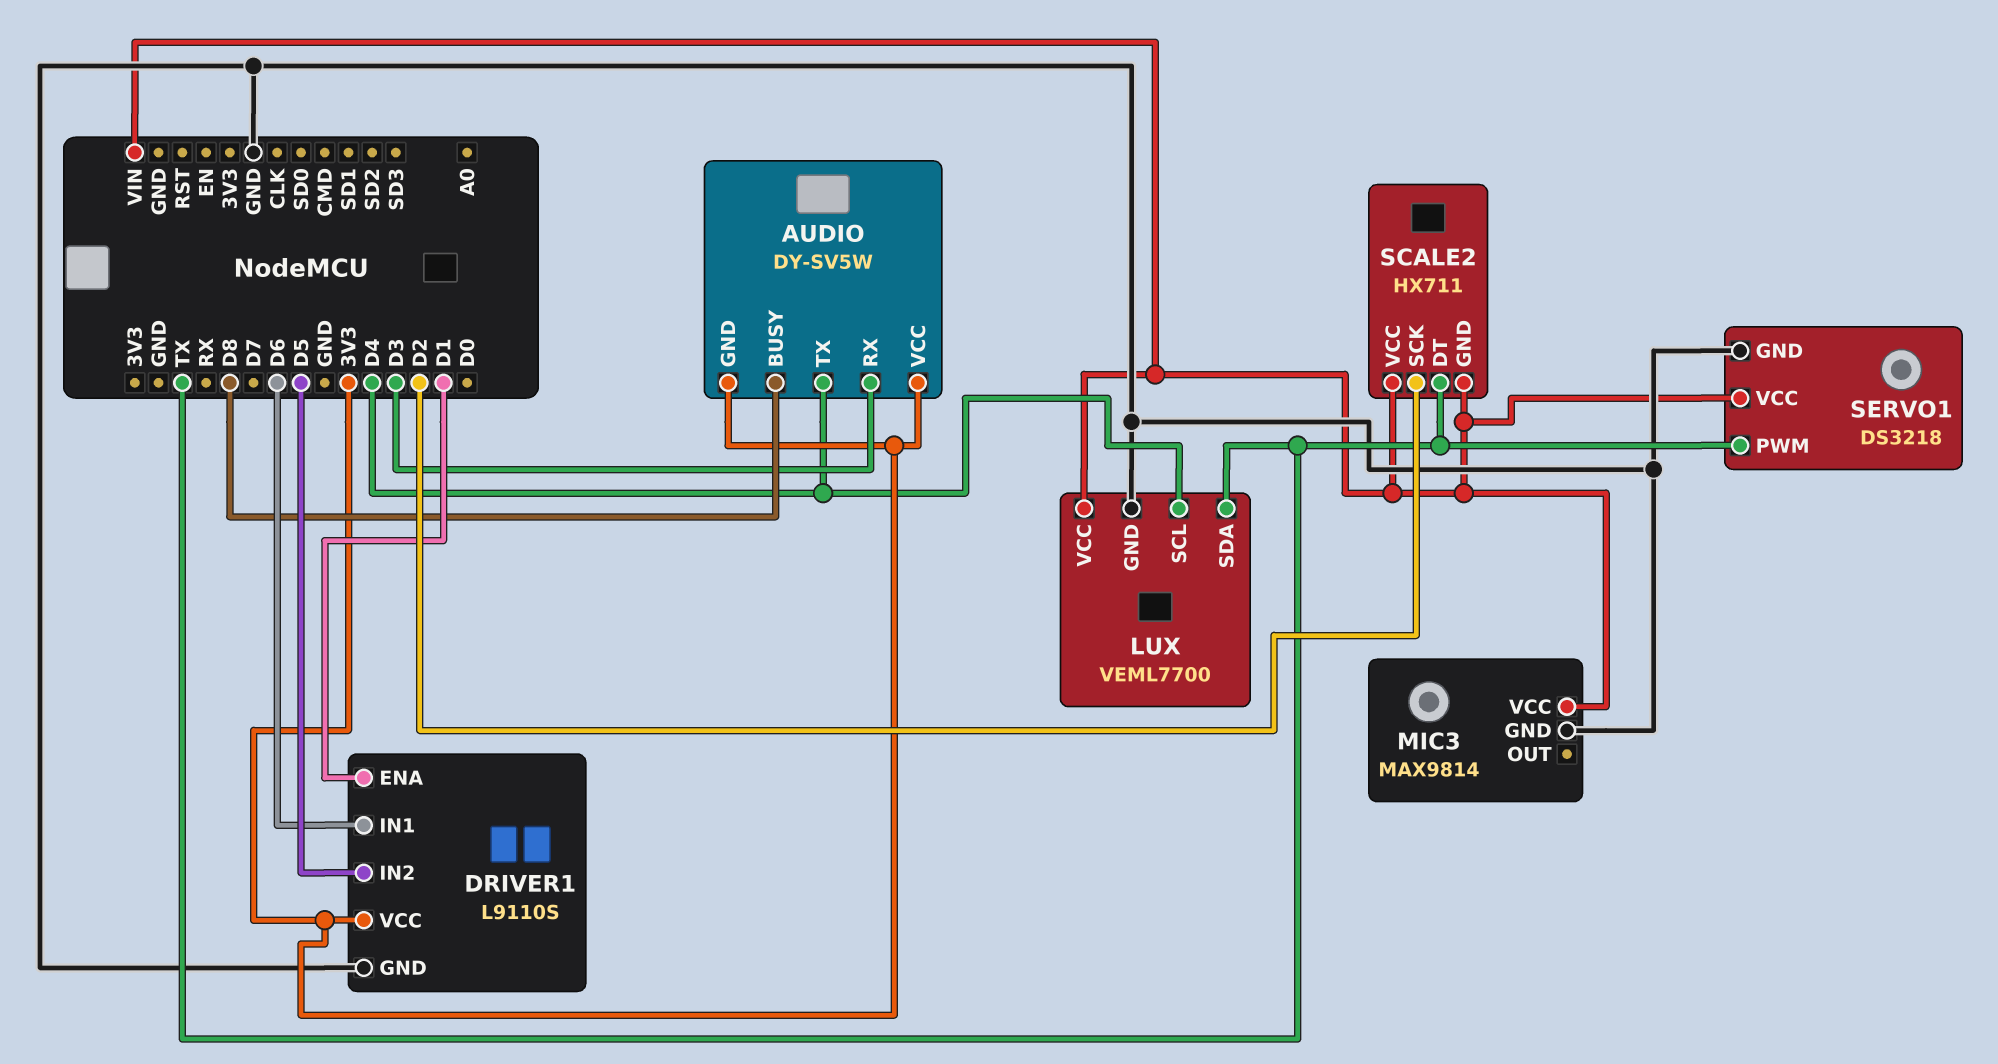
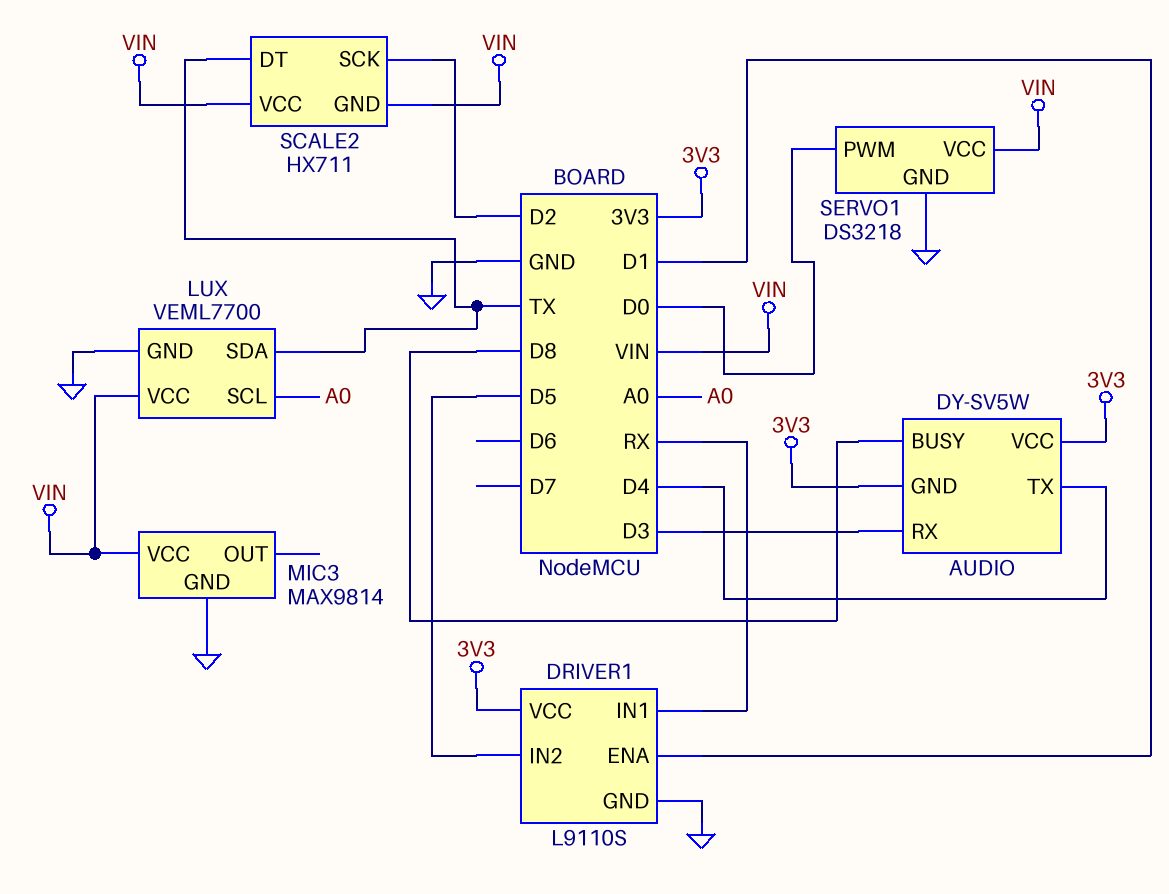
DRIVER1 pin IN1: D6 -> RX
LUX pin SCL: D4 -> A0
SERVO1 pin PWM: TX -> D0

